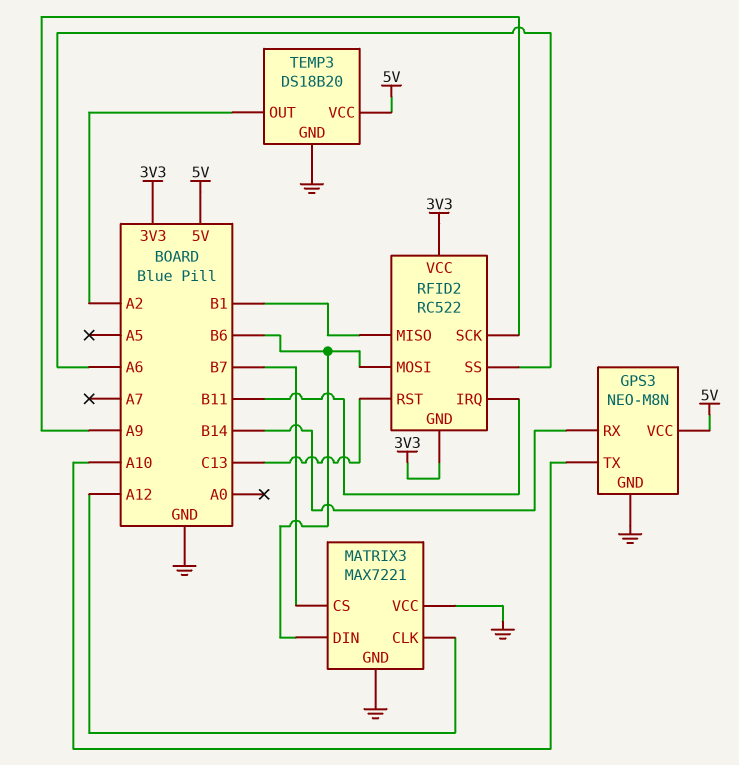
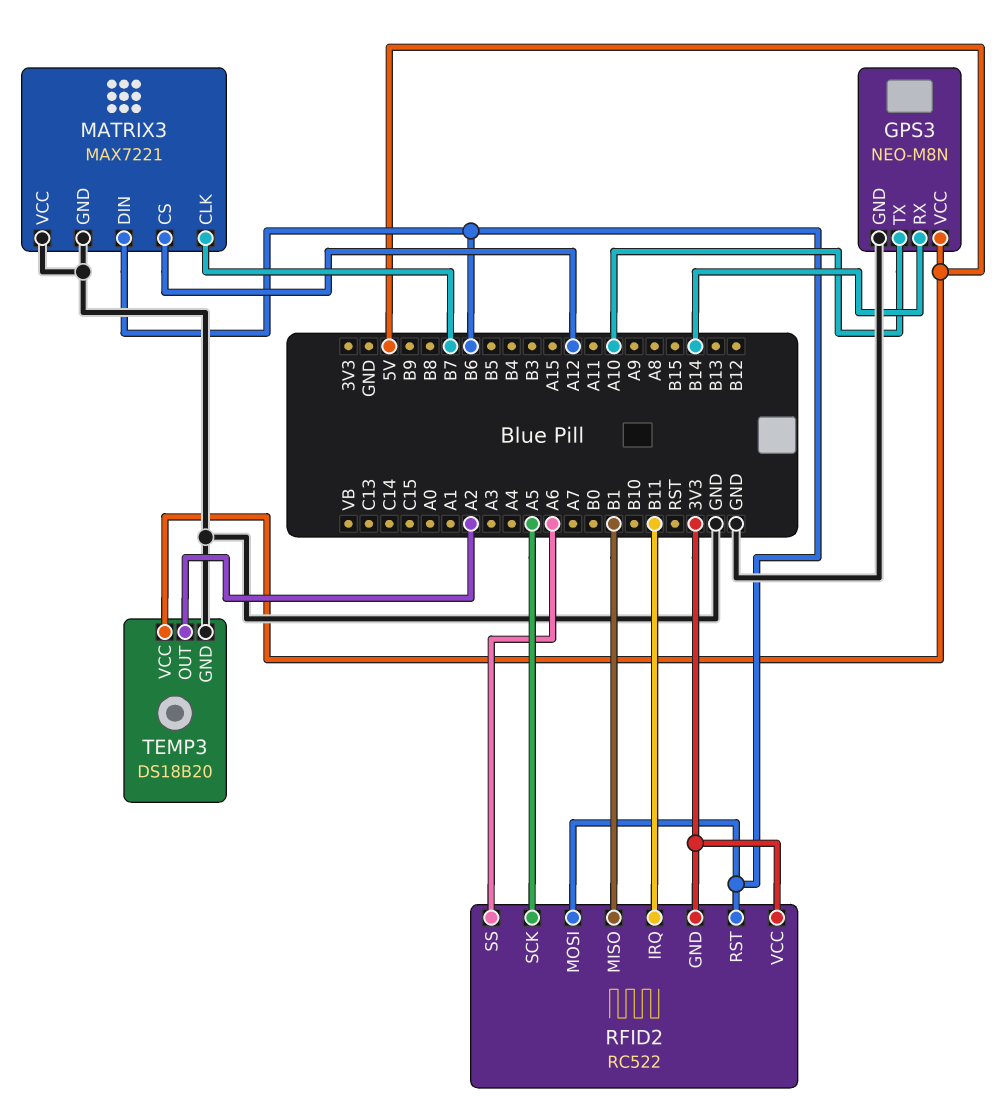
MATRIX3 pin CLK: A12 -> B7
MATRIX3 pin CS: B7 -> A12
RFID2 pin RST: C13 -> B6
RFID2 pin SCK: A9 -> A5

